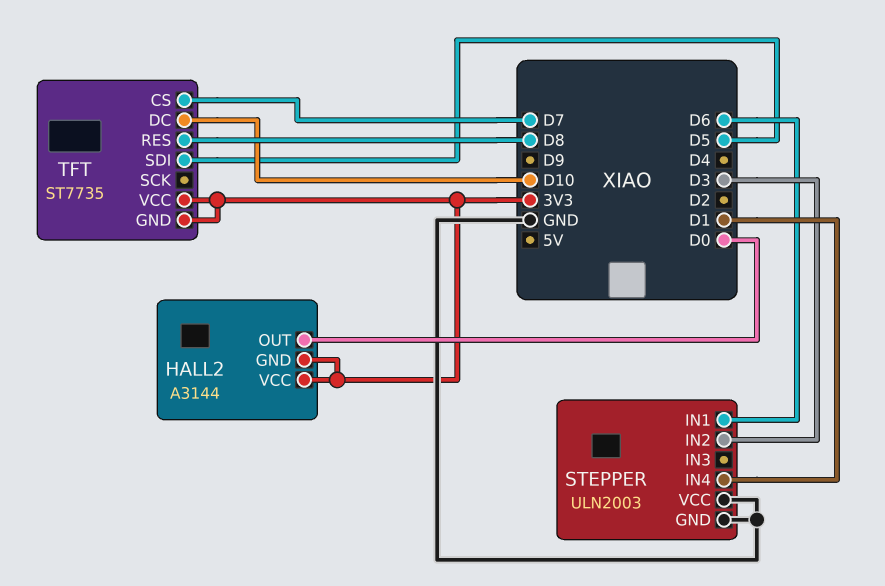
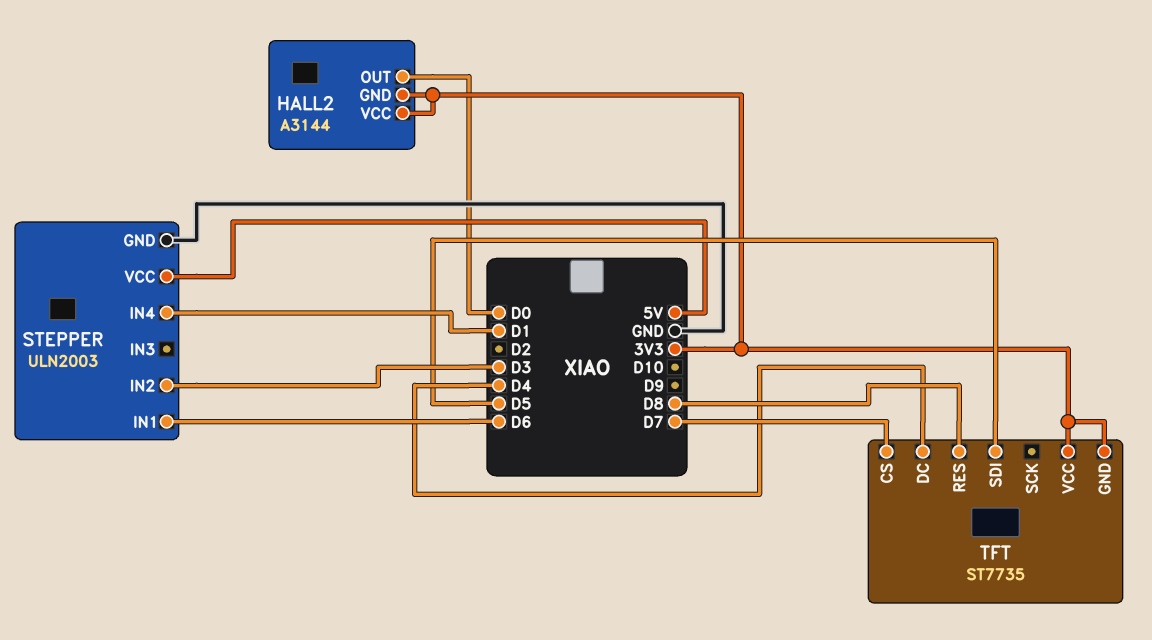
STEPPER pin VCC: GND -> 5V
TFT pin DC: D10 -> D4

